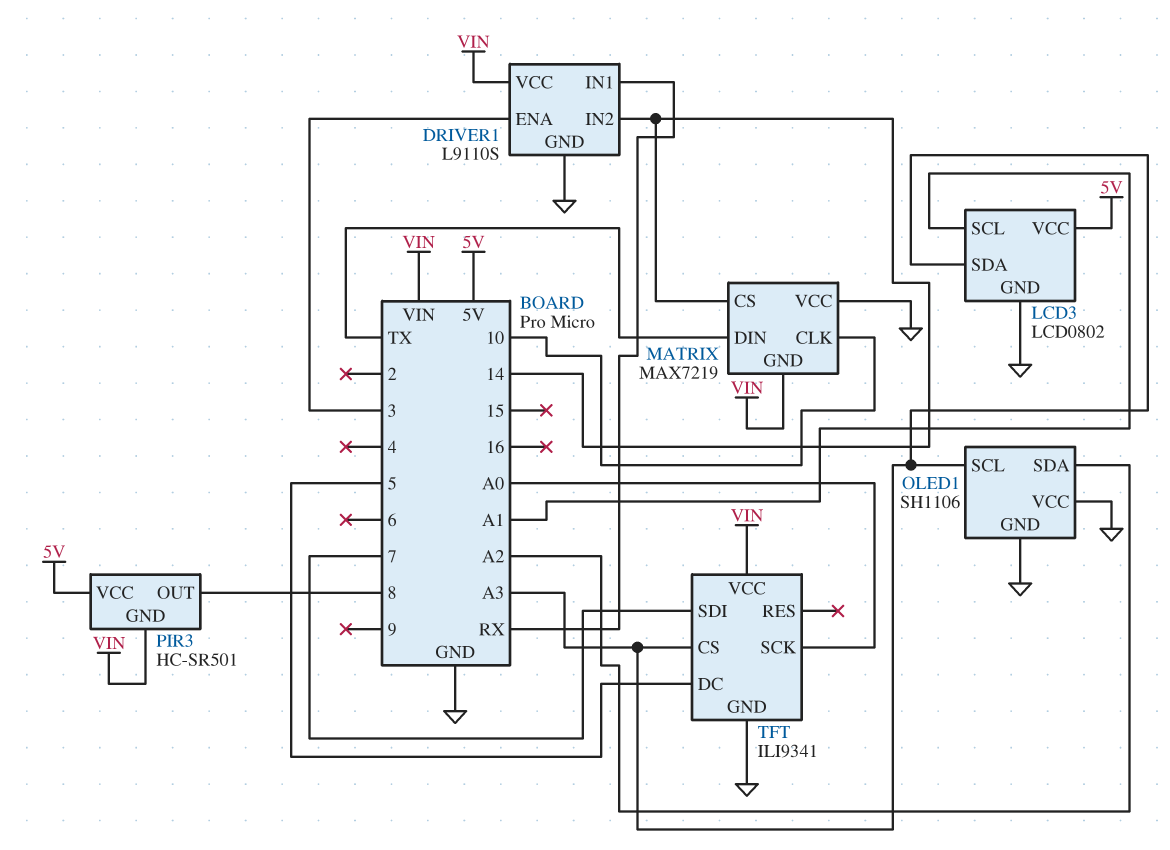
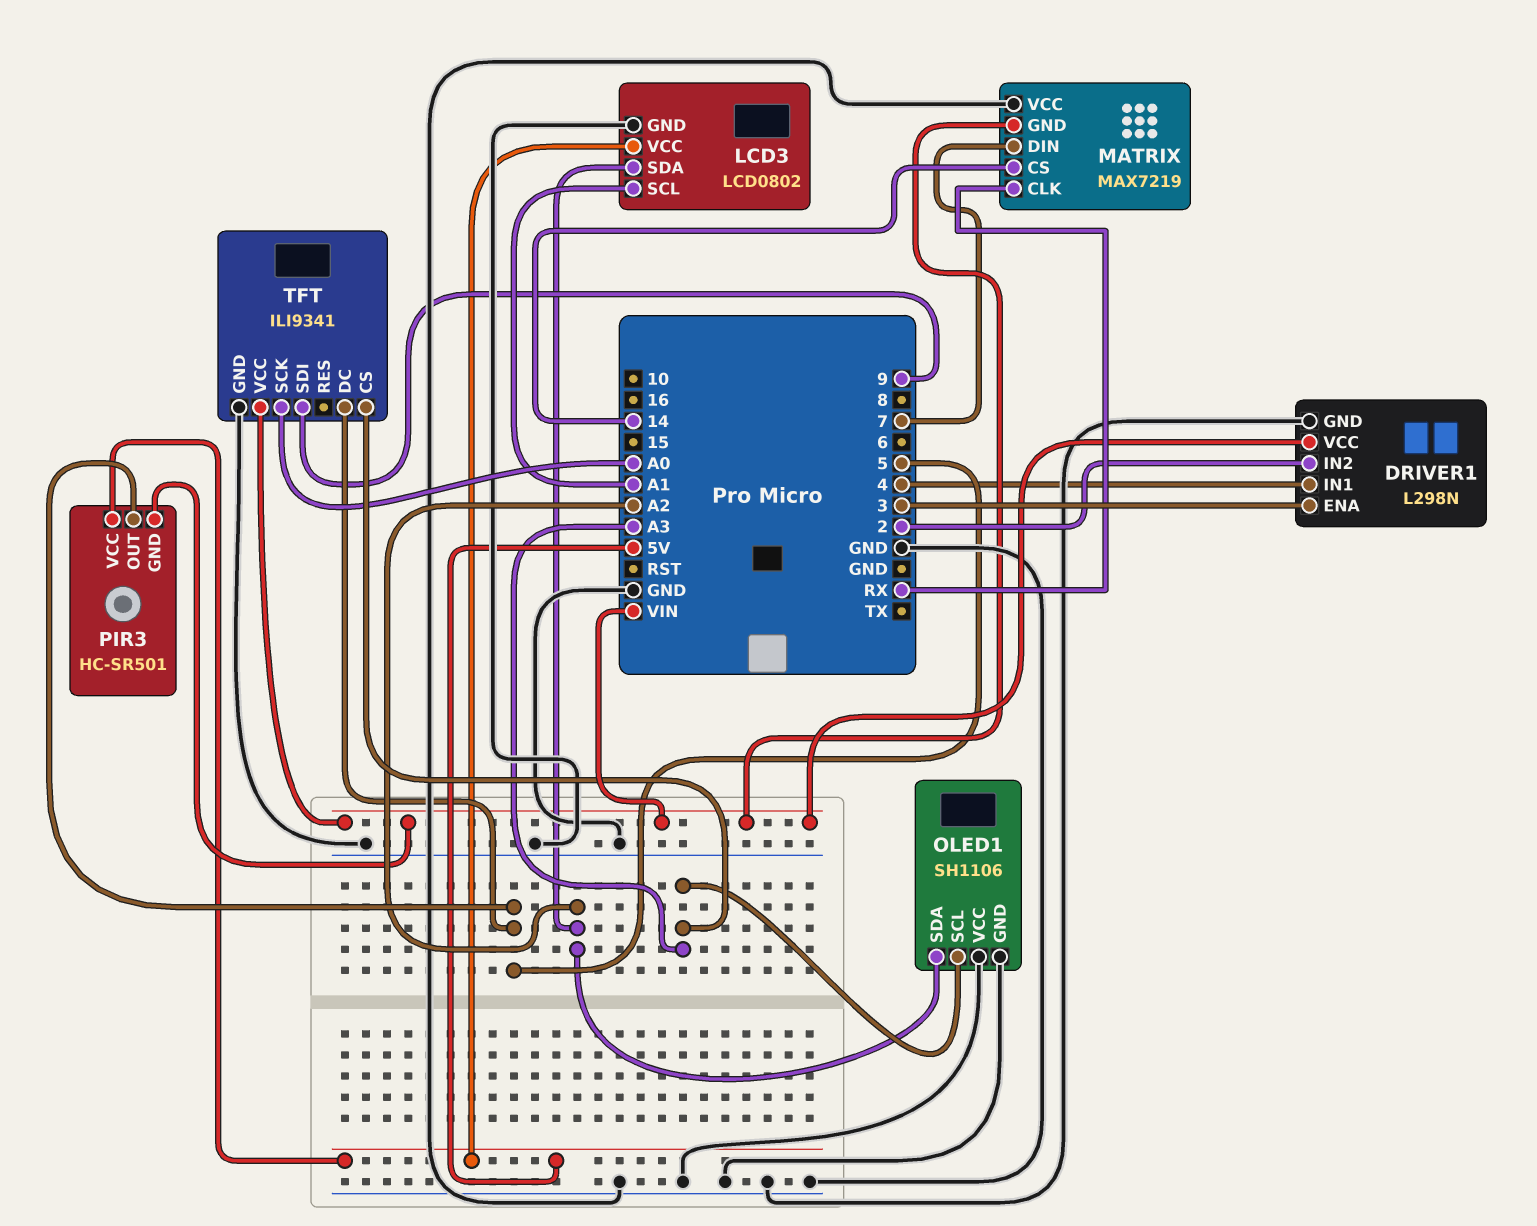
DRIVER1: L9110S -> L298N
DRIVER1 pin IN1: RX -> 4
DRIVER1 pin IN2: 14 -> 2
LCD3 pin SDA: A3 -> A2
MATRIX pin CLK: 10 -> RX
MATRIX pin DIN: TX -> 7
PIR3 pin OUT: 8 -> 5
TFT pin SDI: 7 -> 9

